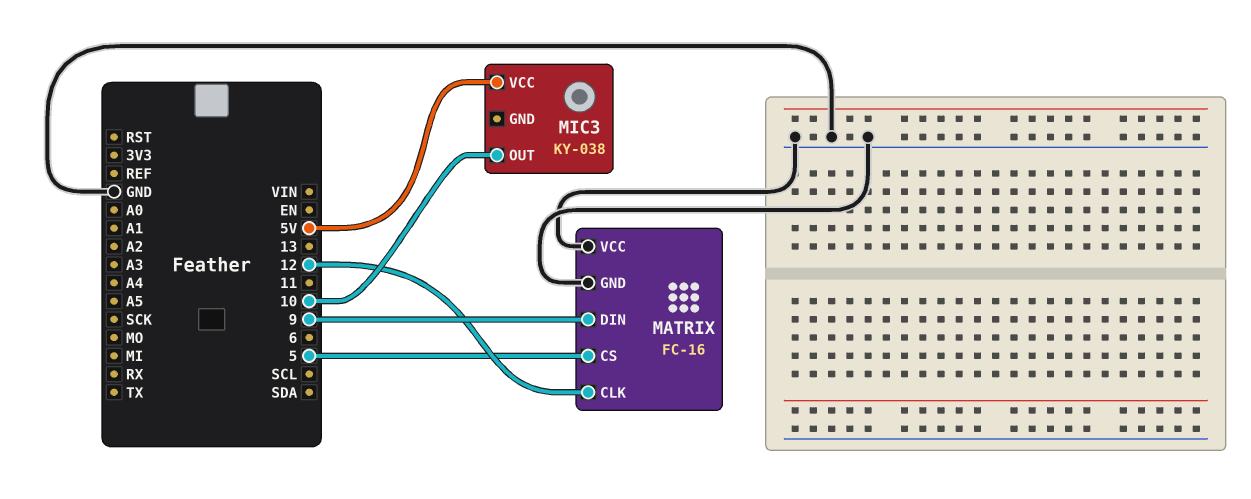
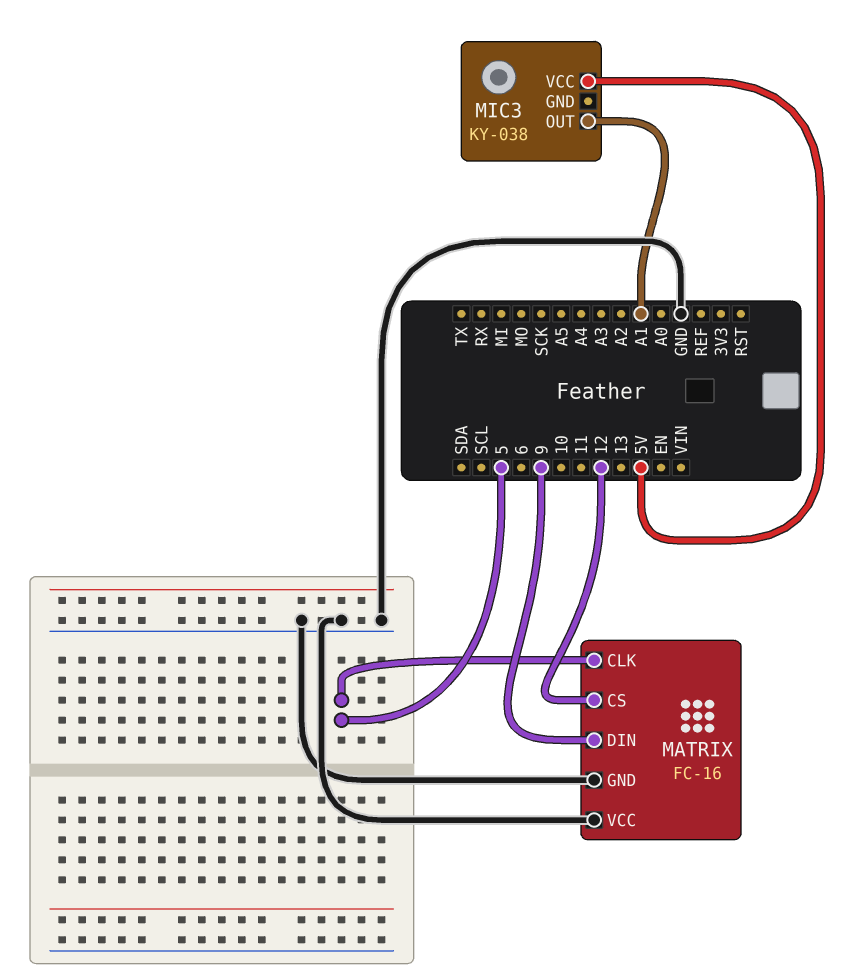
MATRIX pin CLK: 12 -> 5
MATRIX pin CS: 5 -> 12
MIC3 pin OUT: 10 -> A1

